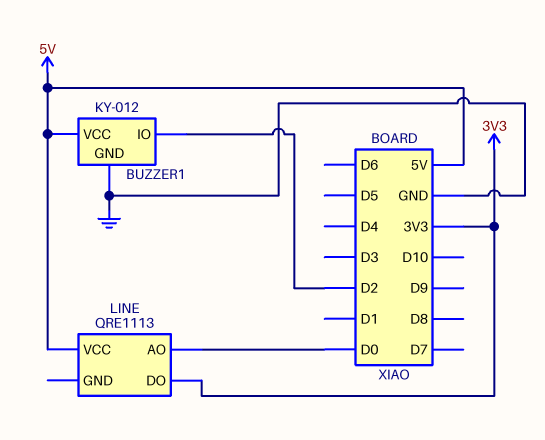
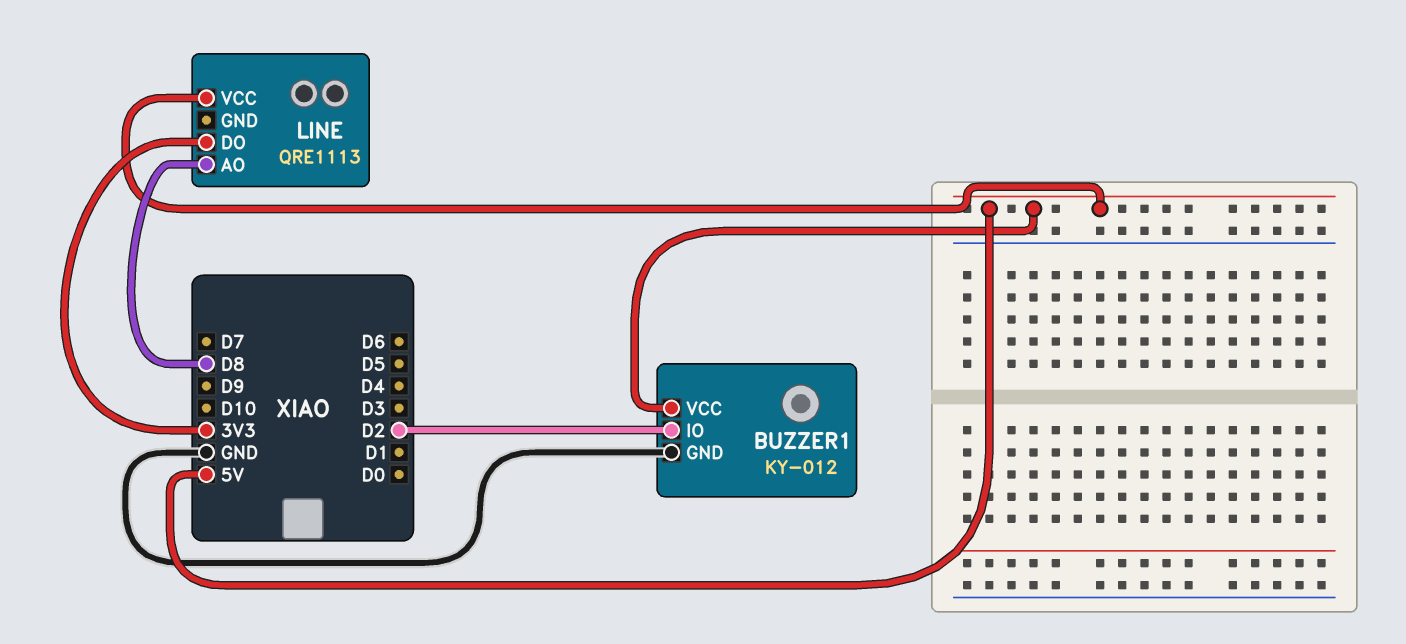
LINE pin AO: D0 -> D8

